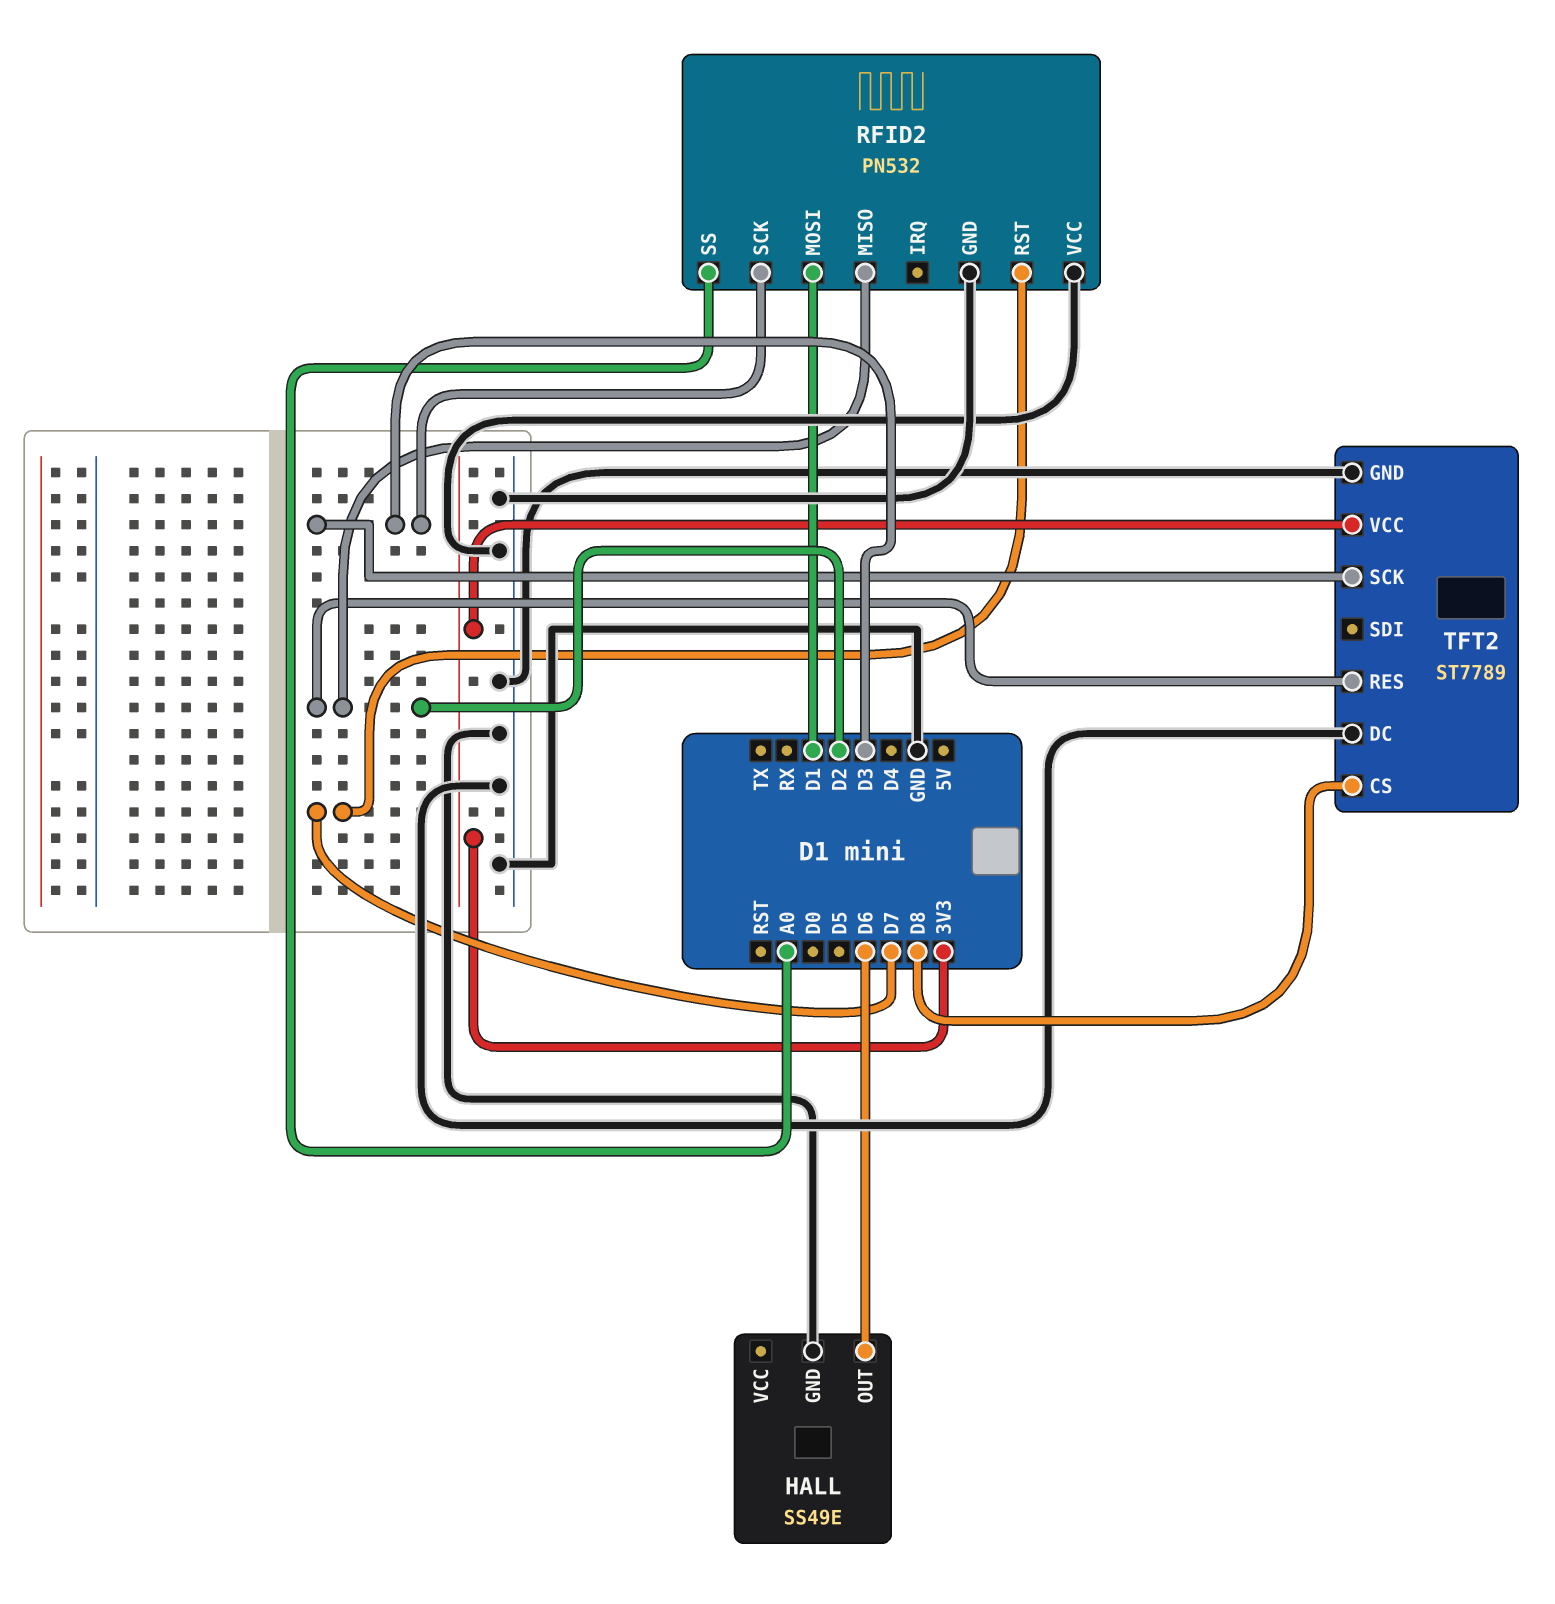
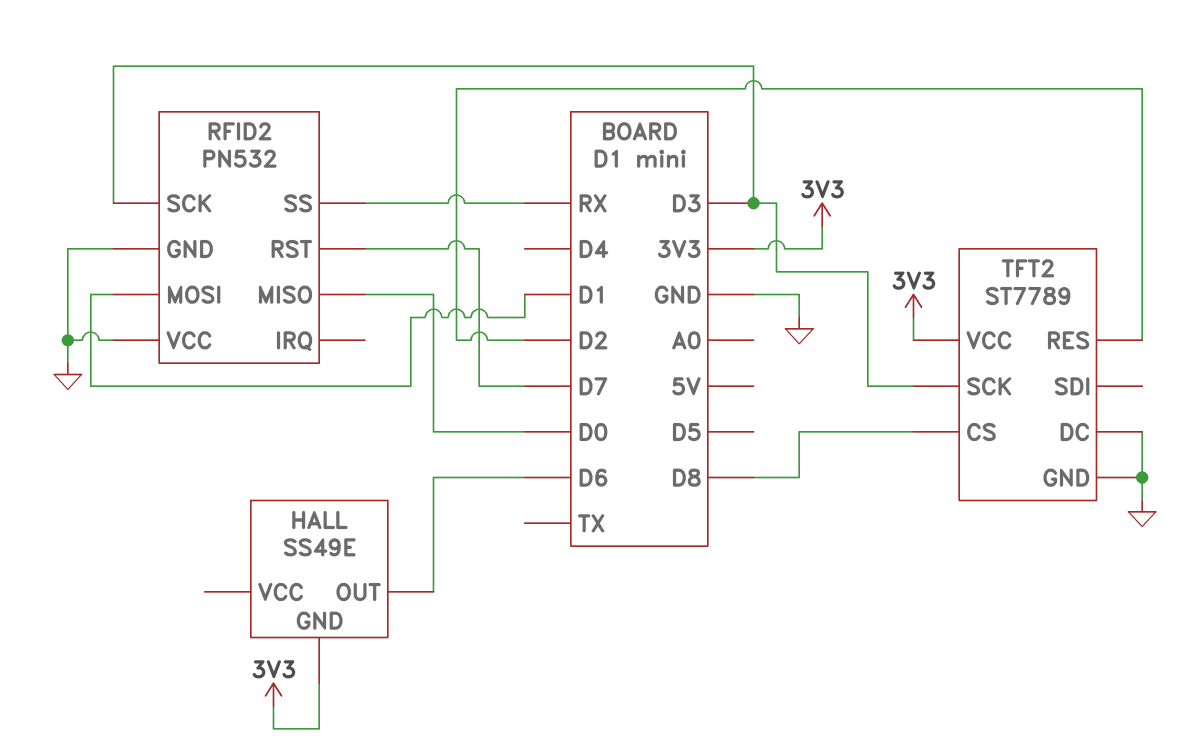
HALL pin GND: GND -> 3V3
RFID2 pin MISO: D2 -> D0
RFID2 pin SS: A0 -> RX

